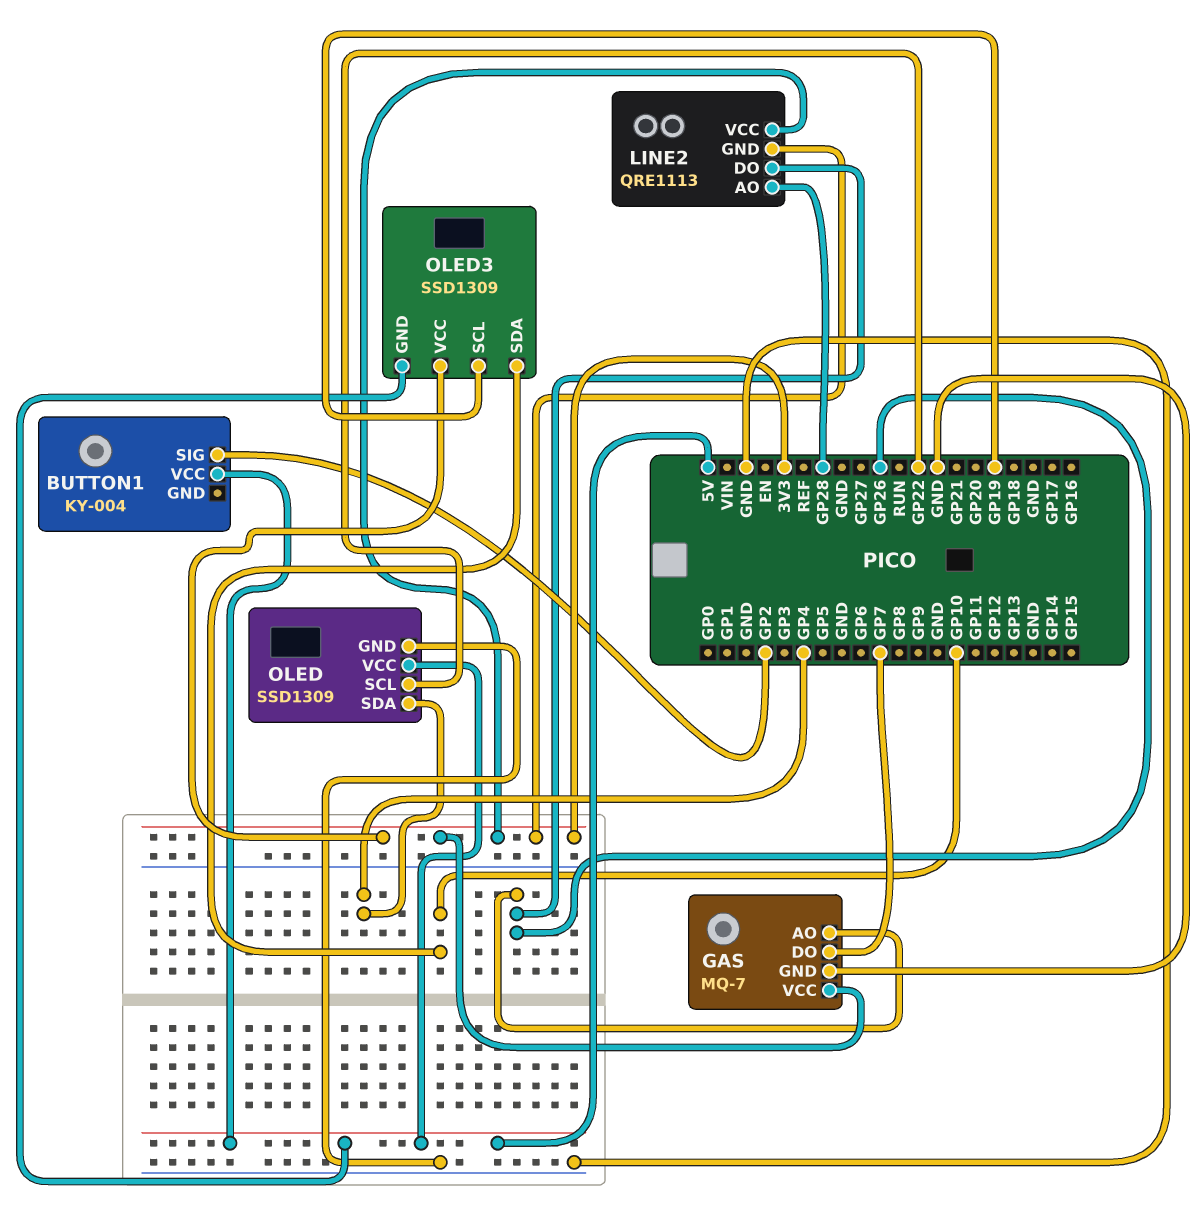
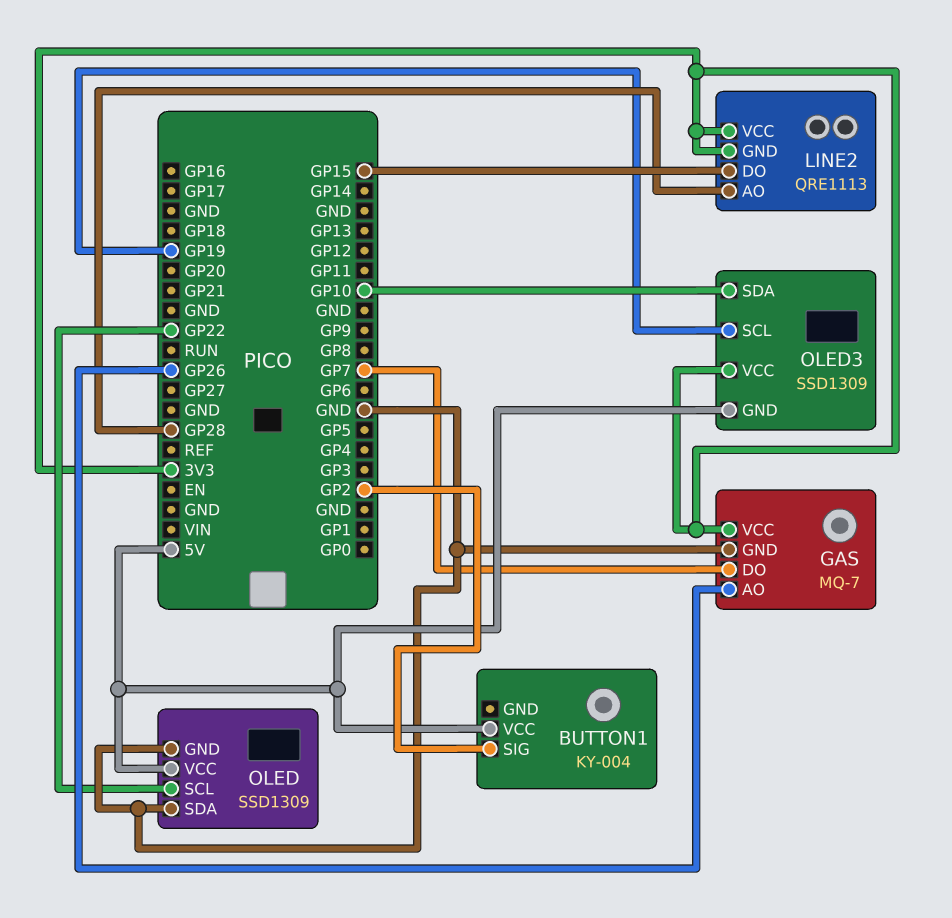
LINE2 pin DO: GP26 -> GP15
OLED pin SDA: GP4 -> GND

